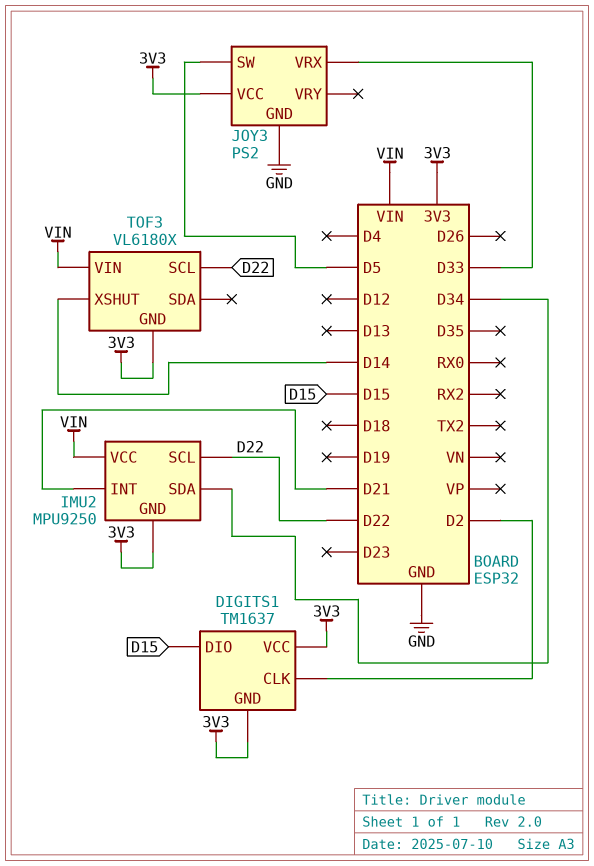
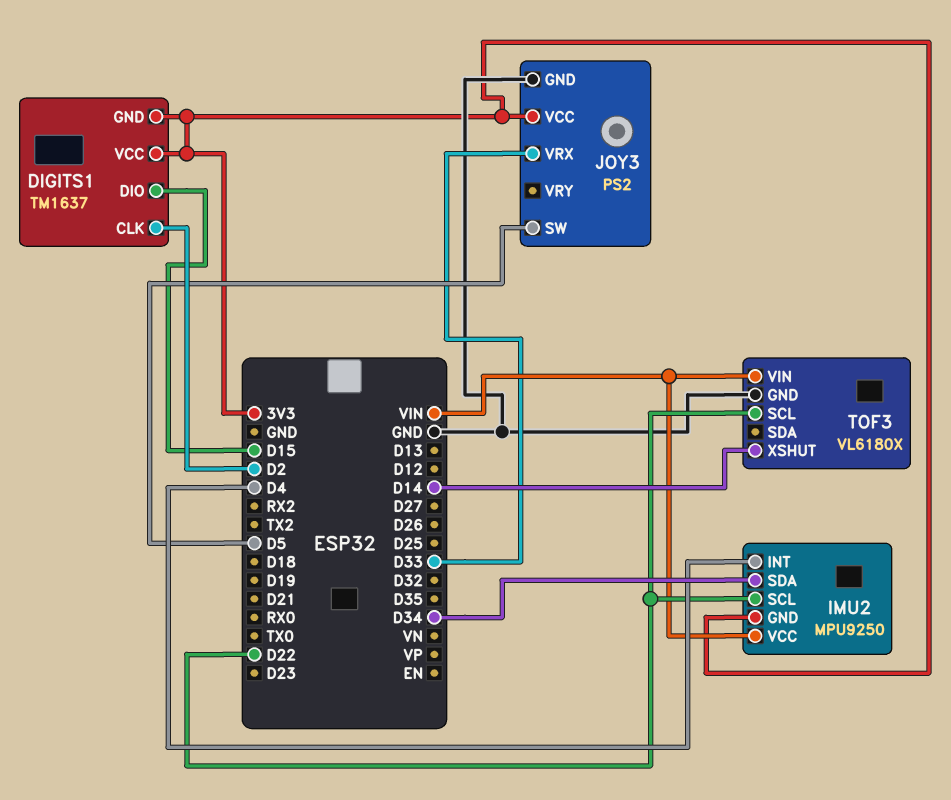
IMU2 pin INT: D21 -> D4
TOF3 pin GND: 3V3 -> GND

